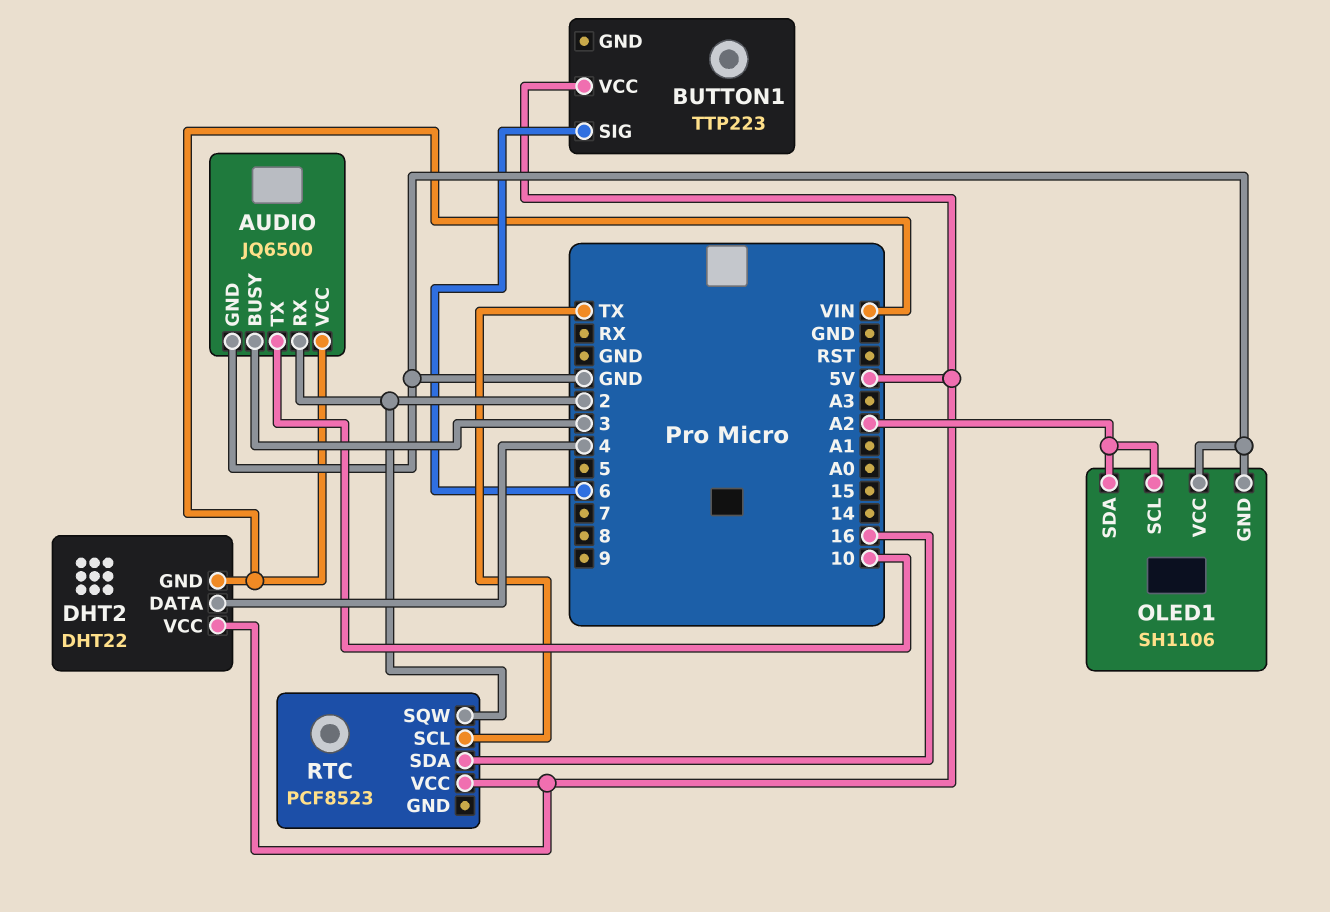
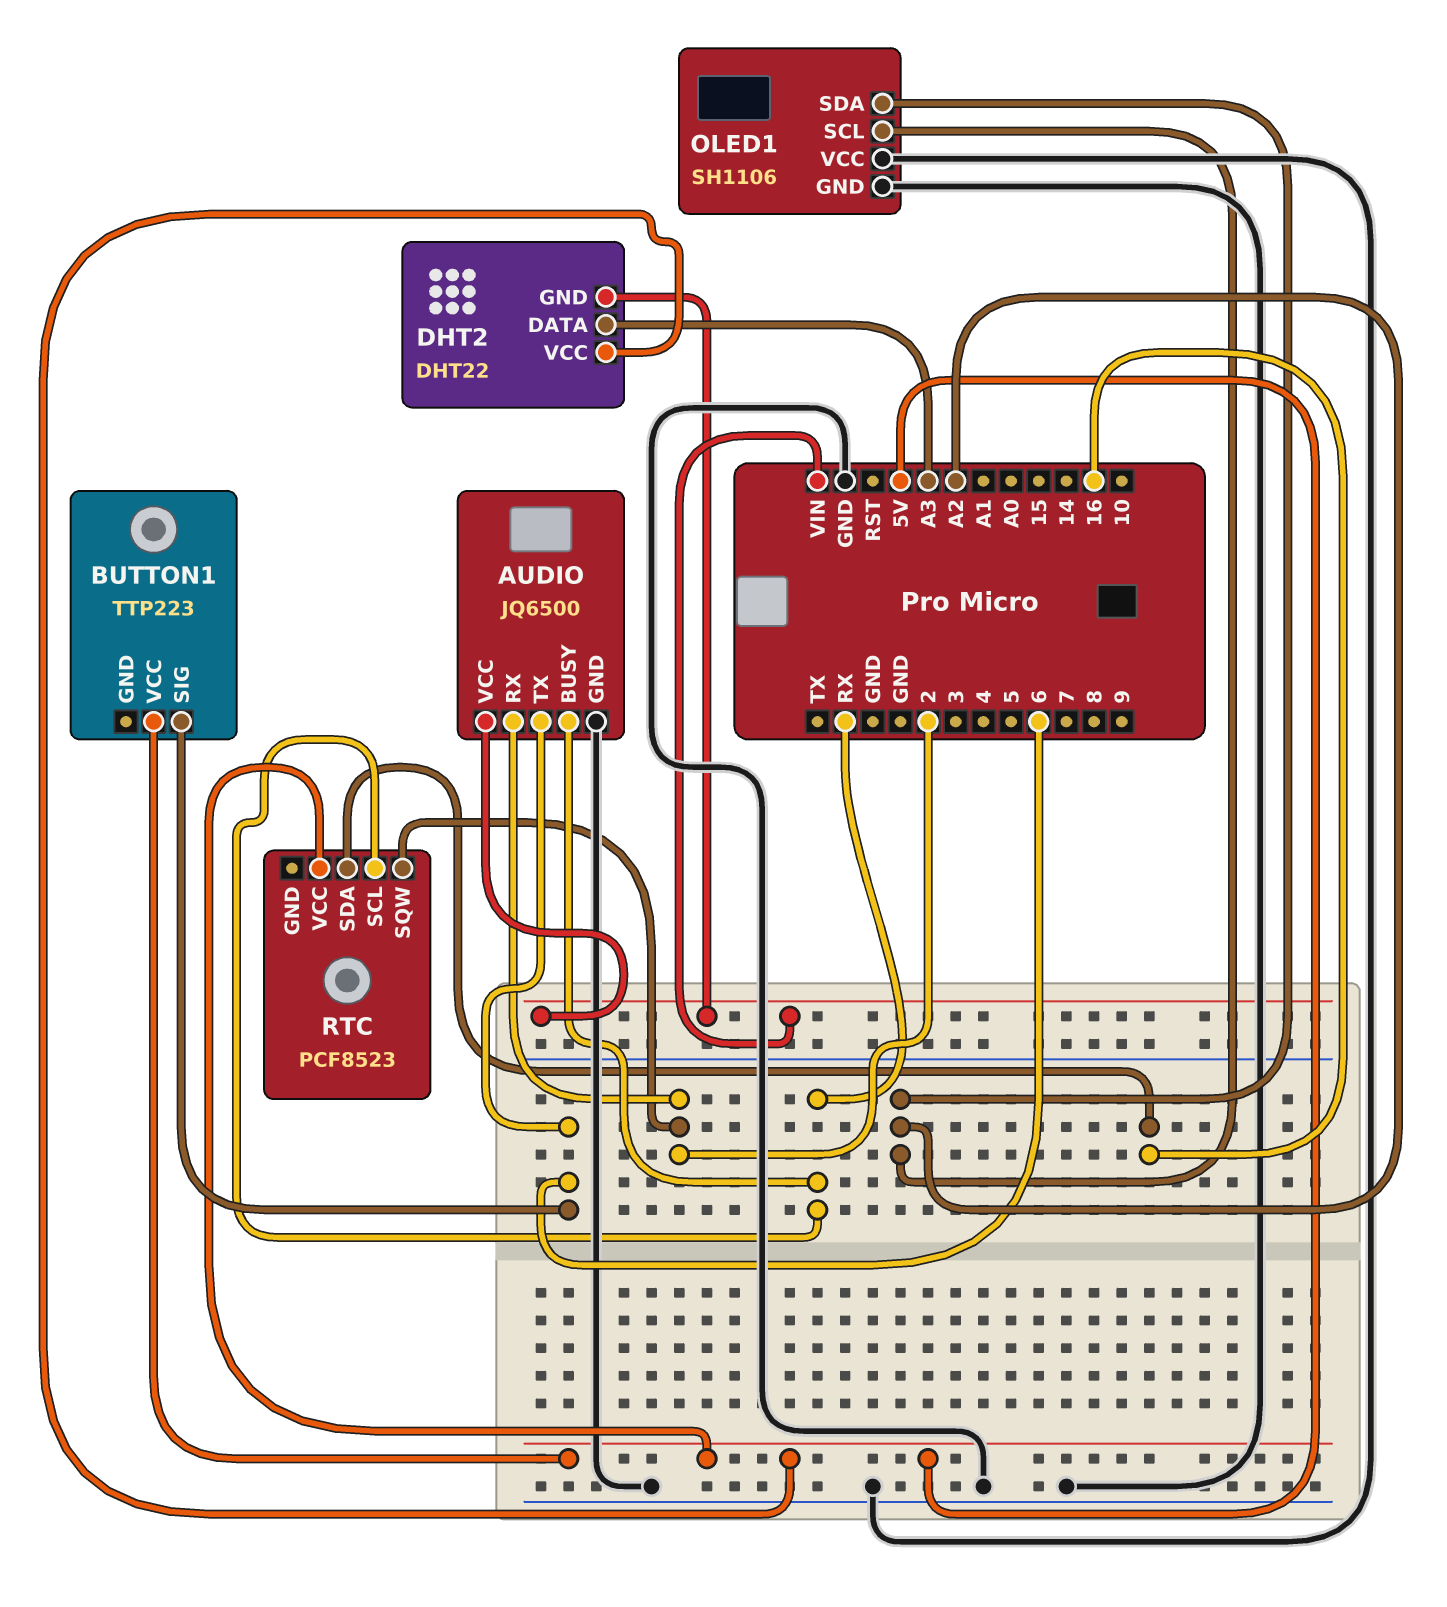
AUDIO pin BUSY: 3 -> RX
AUDIO pin TX: 10 -> 6
DHT2 pin DATA: 4 -> A3
RTC pin SCL: TX -> RX

